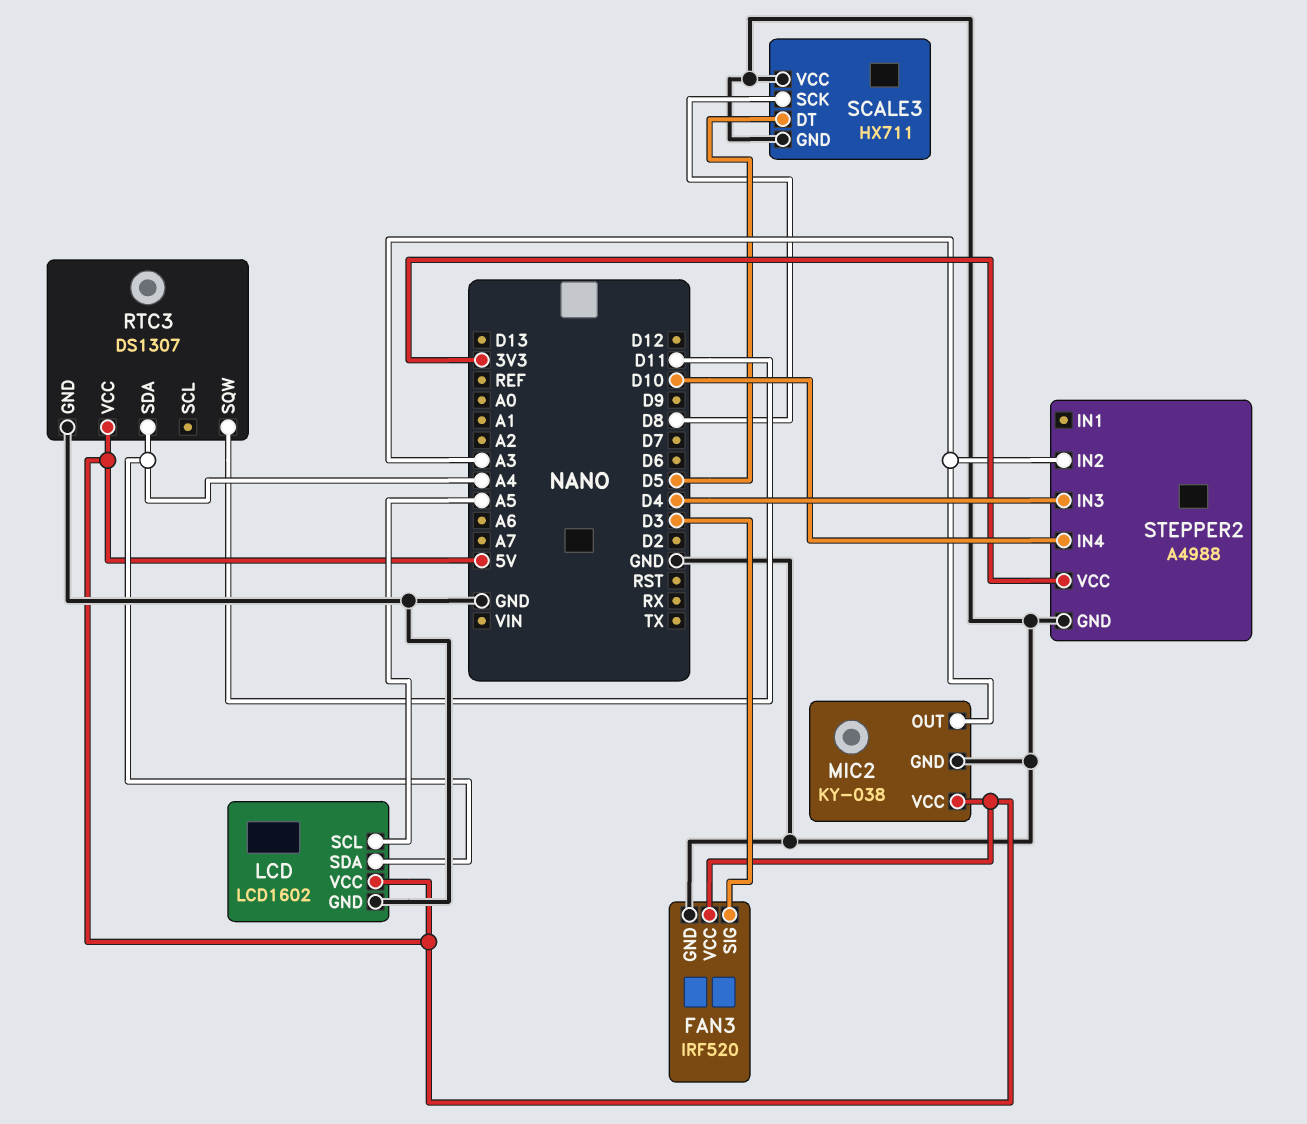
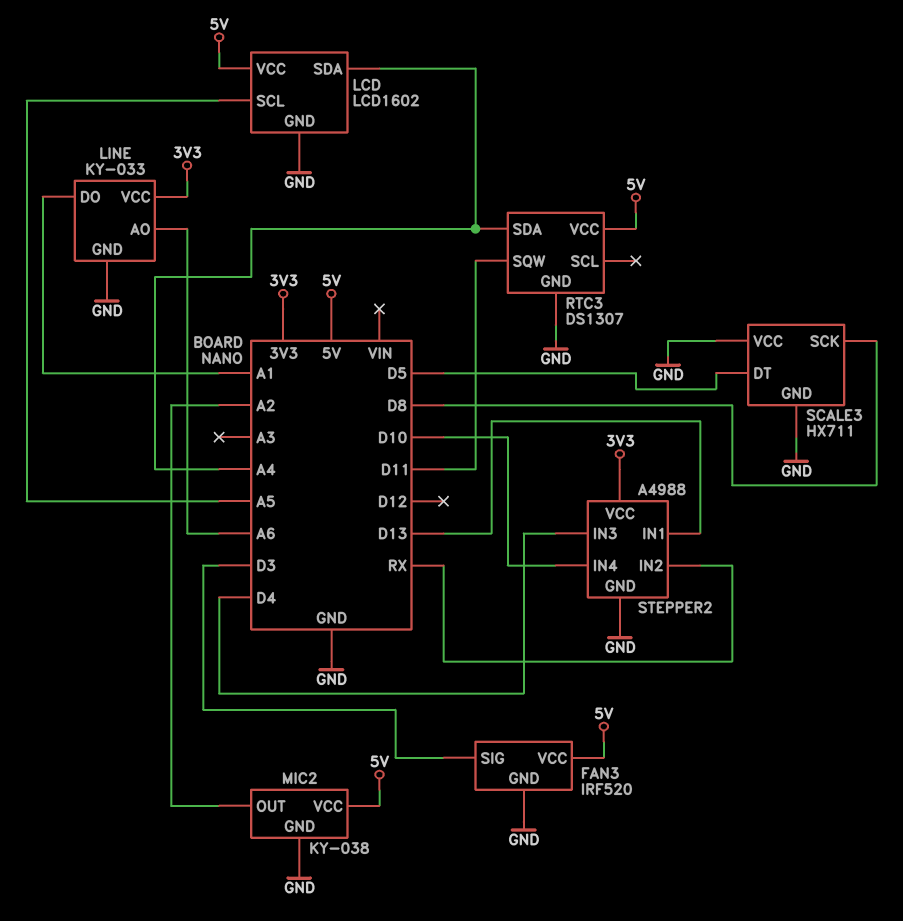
LINE: none -> KY-033
LINE pin AO: none -> A6
LINE pin DO: none -> A1
LINE pin GND: none -> GND
LINE pin VCC: none -> 3V3
MIC2 pin OUT: A3 -> A2
STEPPER2 pin IN1: none -> D13
STEPPER2 pin IN2: A3 -> RX

